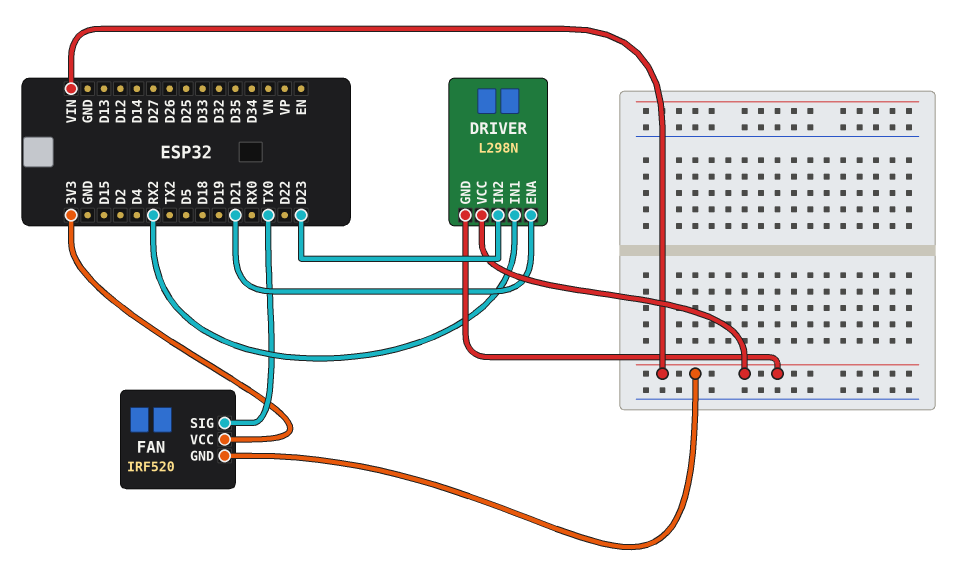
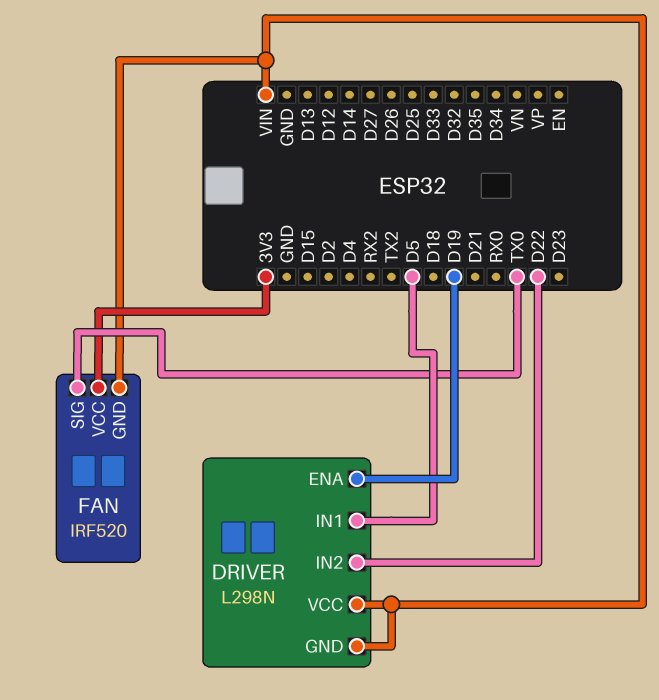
DRIVER pin ENA: D21 -> D19
DRIVER pin IN1: RX2 -> D5
DRIVER pin IN2: D23 -> D22

